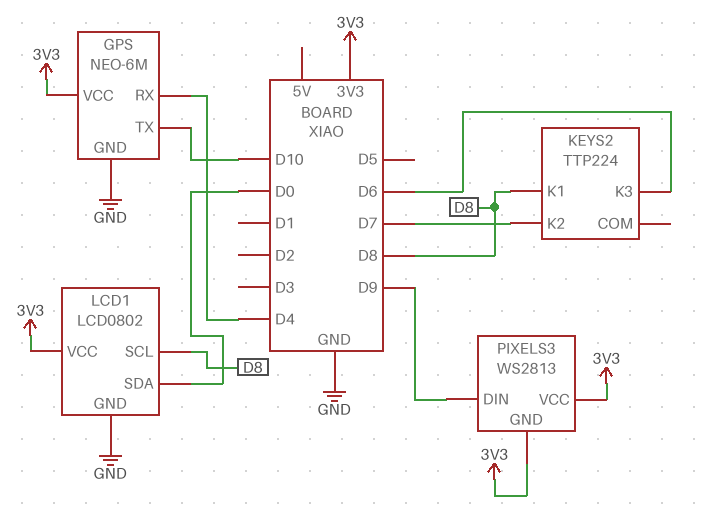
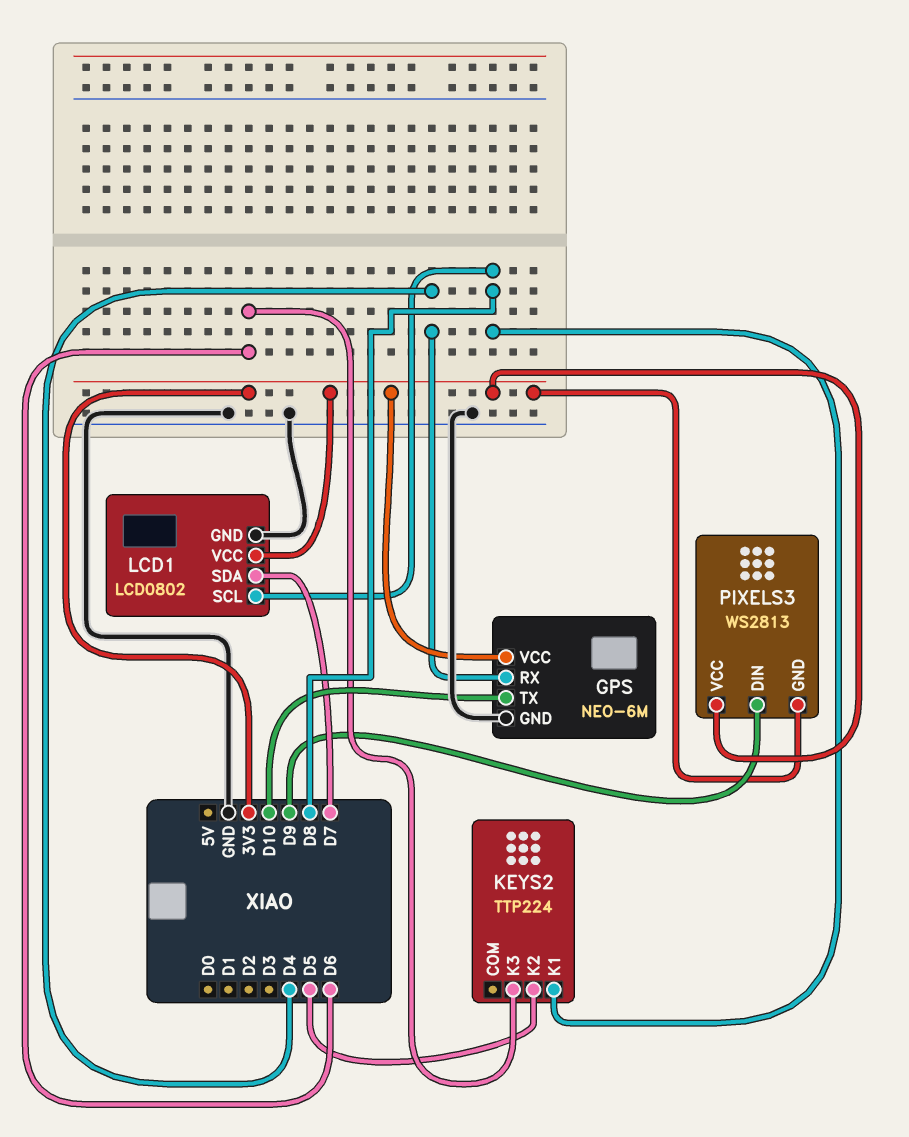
KEYS2 pin K2: D7 -> D5
LCD1 pin SDA: D0 -> D7

